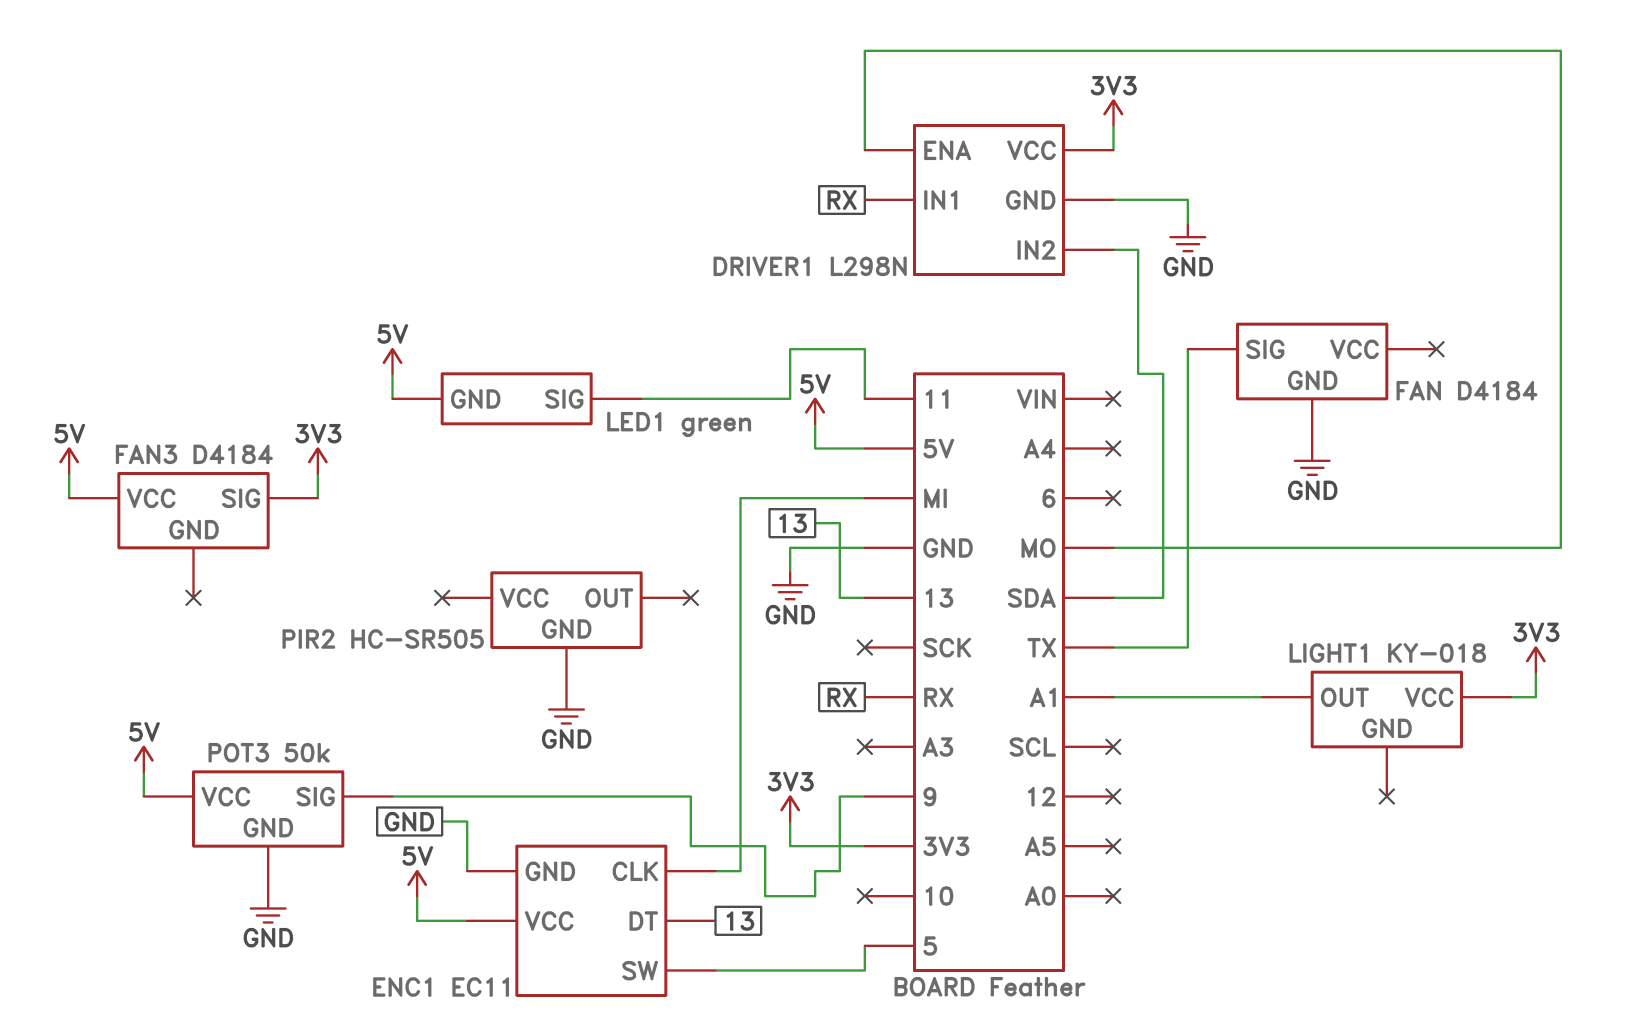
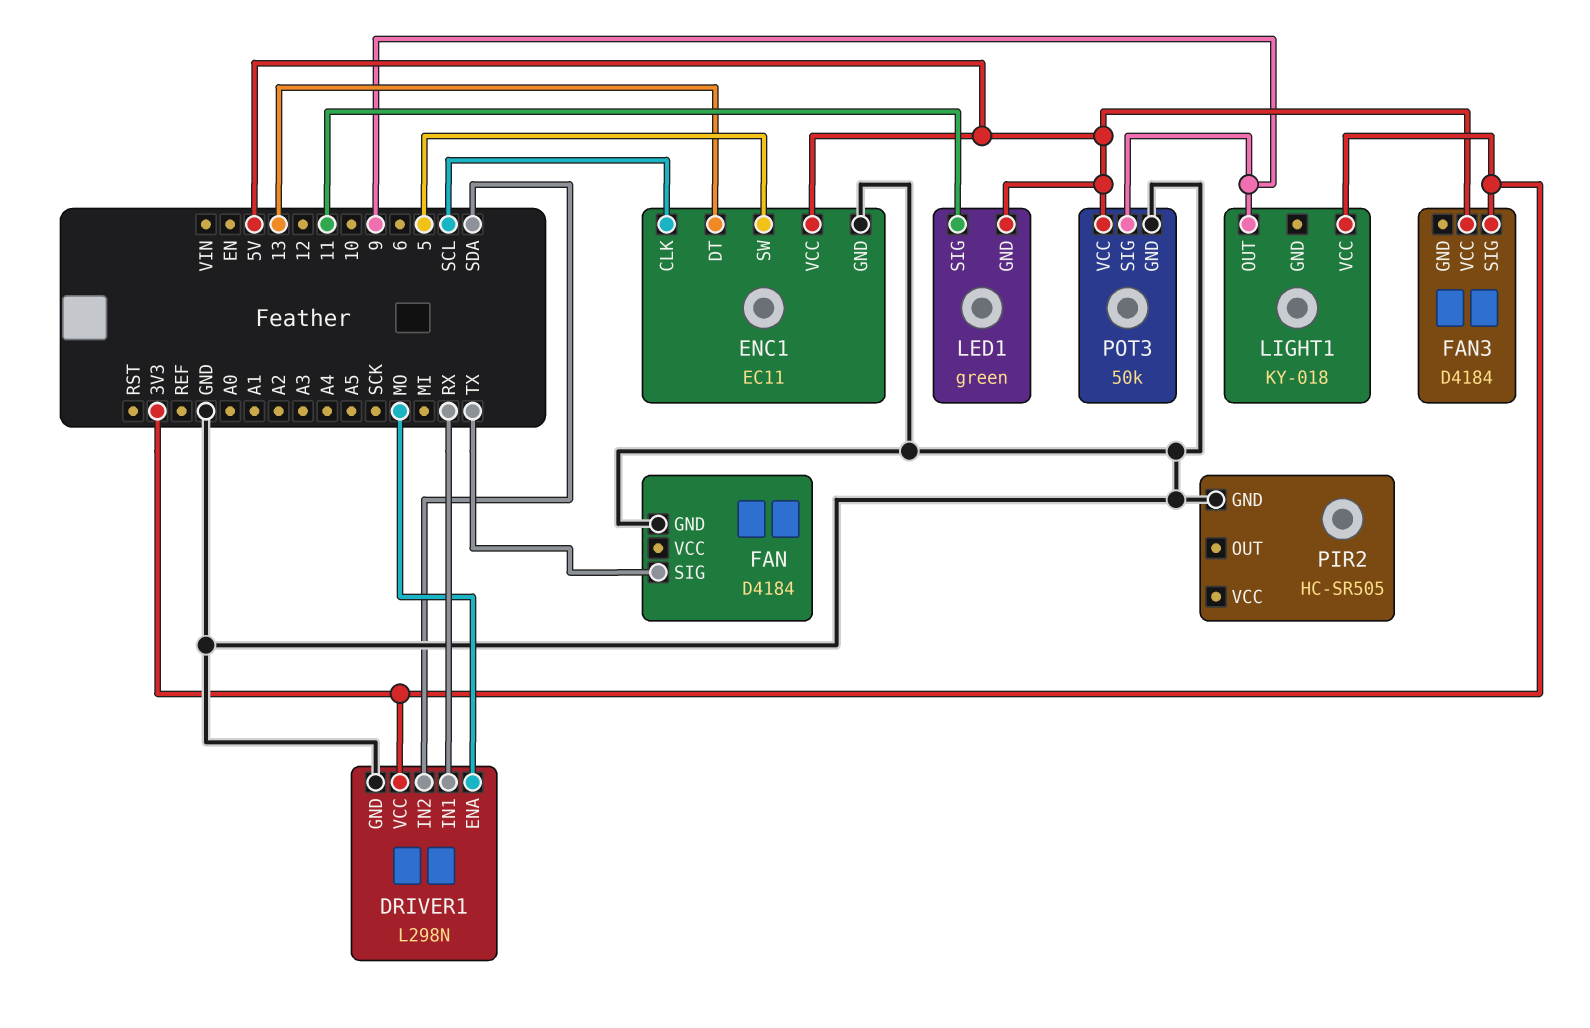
ENC1 pin CLK: MI -> SCL
LIGHT1 pin OUT: A1 -> 9

